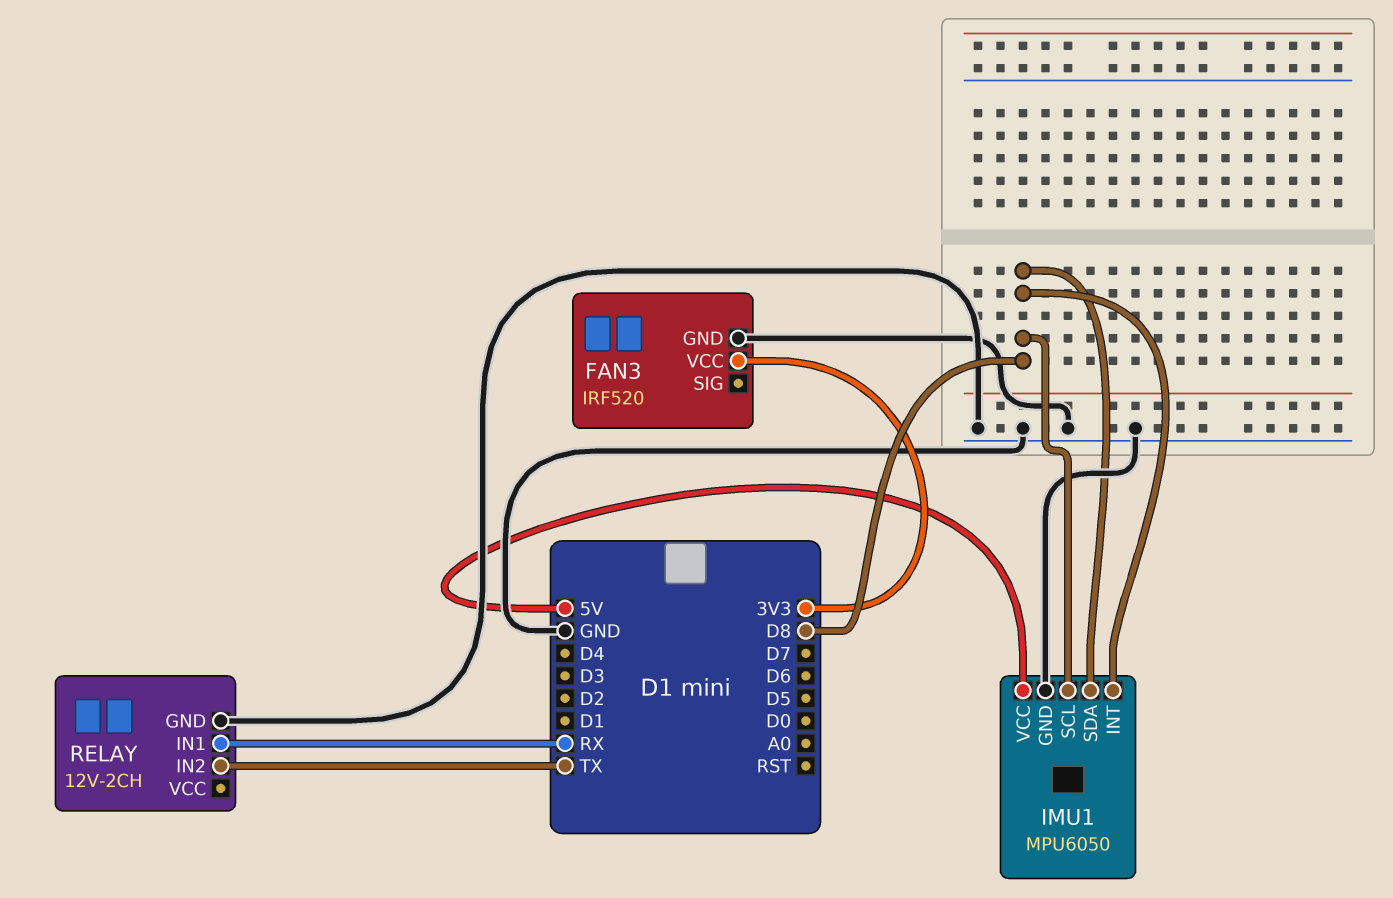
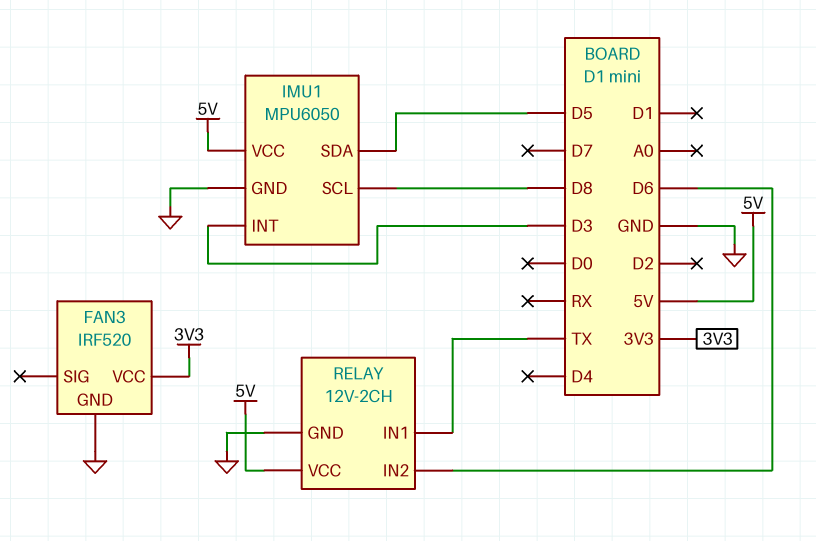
IMU1 pin INT: D8 -> D3
IMU1 pin SDA: D8 -> D5
RELAY pin IN1: RX -> TX
RELAY pin IN2: TX -> D6
RELAY pin VCC: none -> 5V

